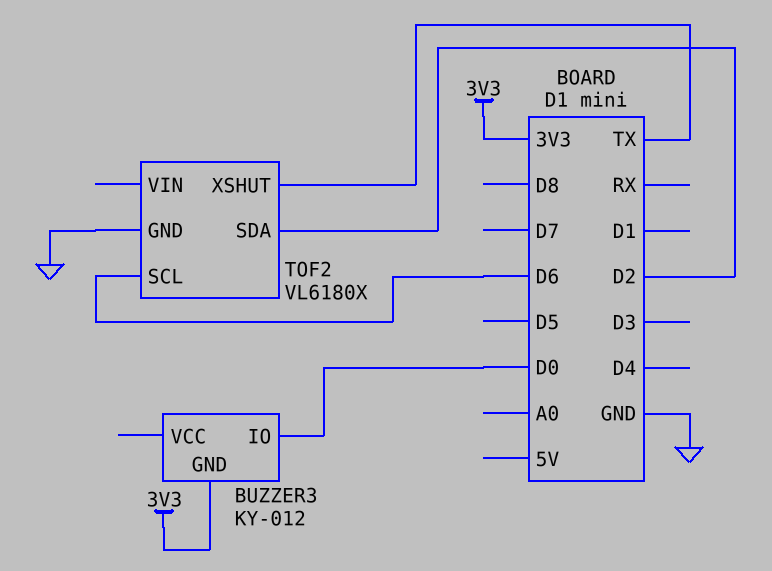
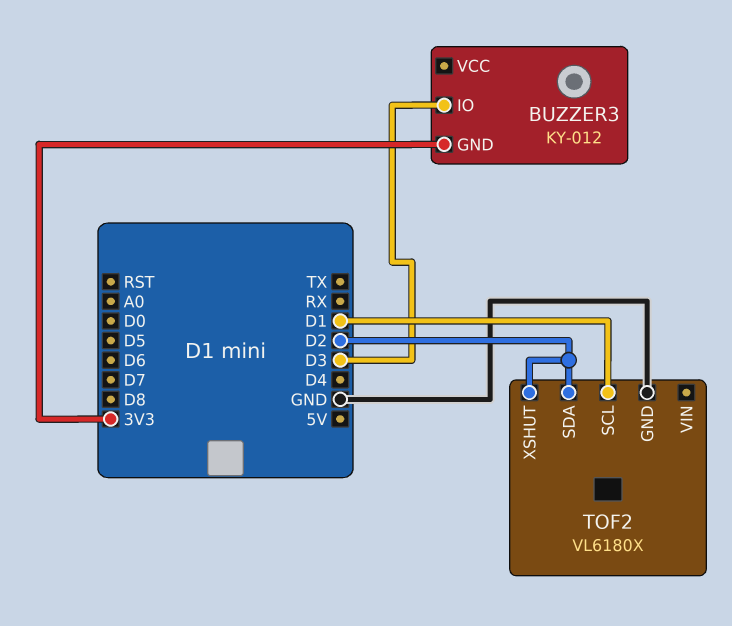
BUZZER3 pin IO: D0 -> D3
TOF2 pin SCL: D6 -> D1
TOF2 pin XSHUT: TX -> D2

